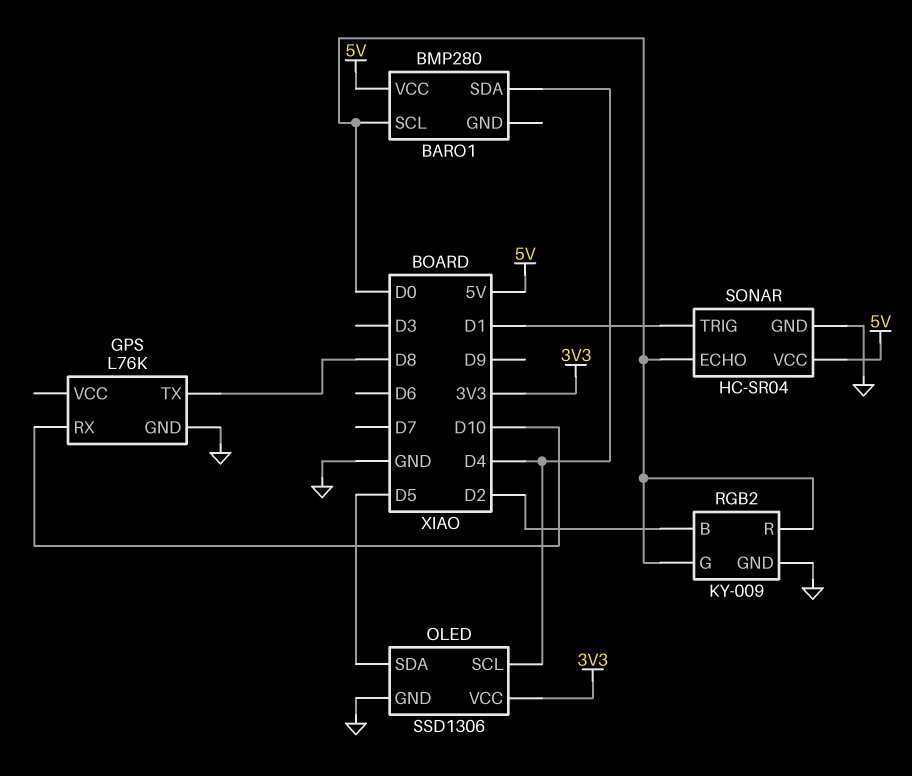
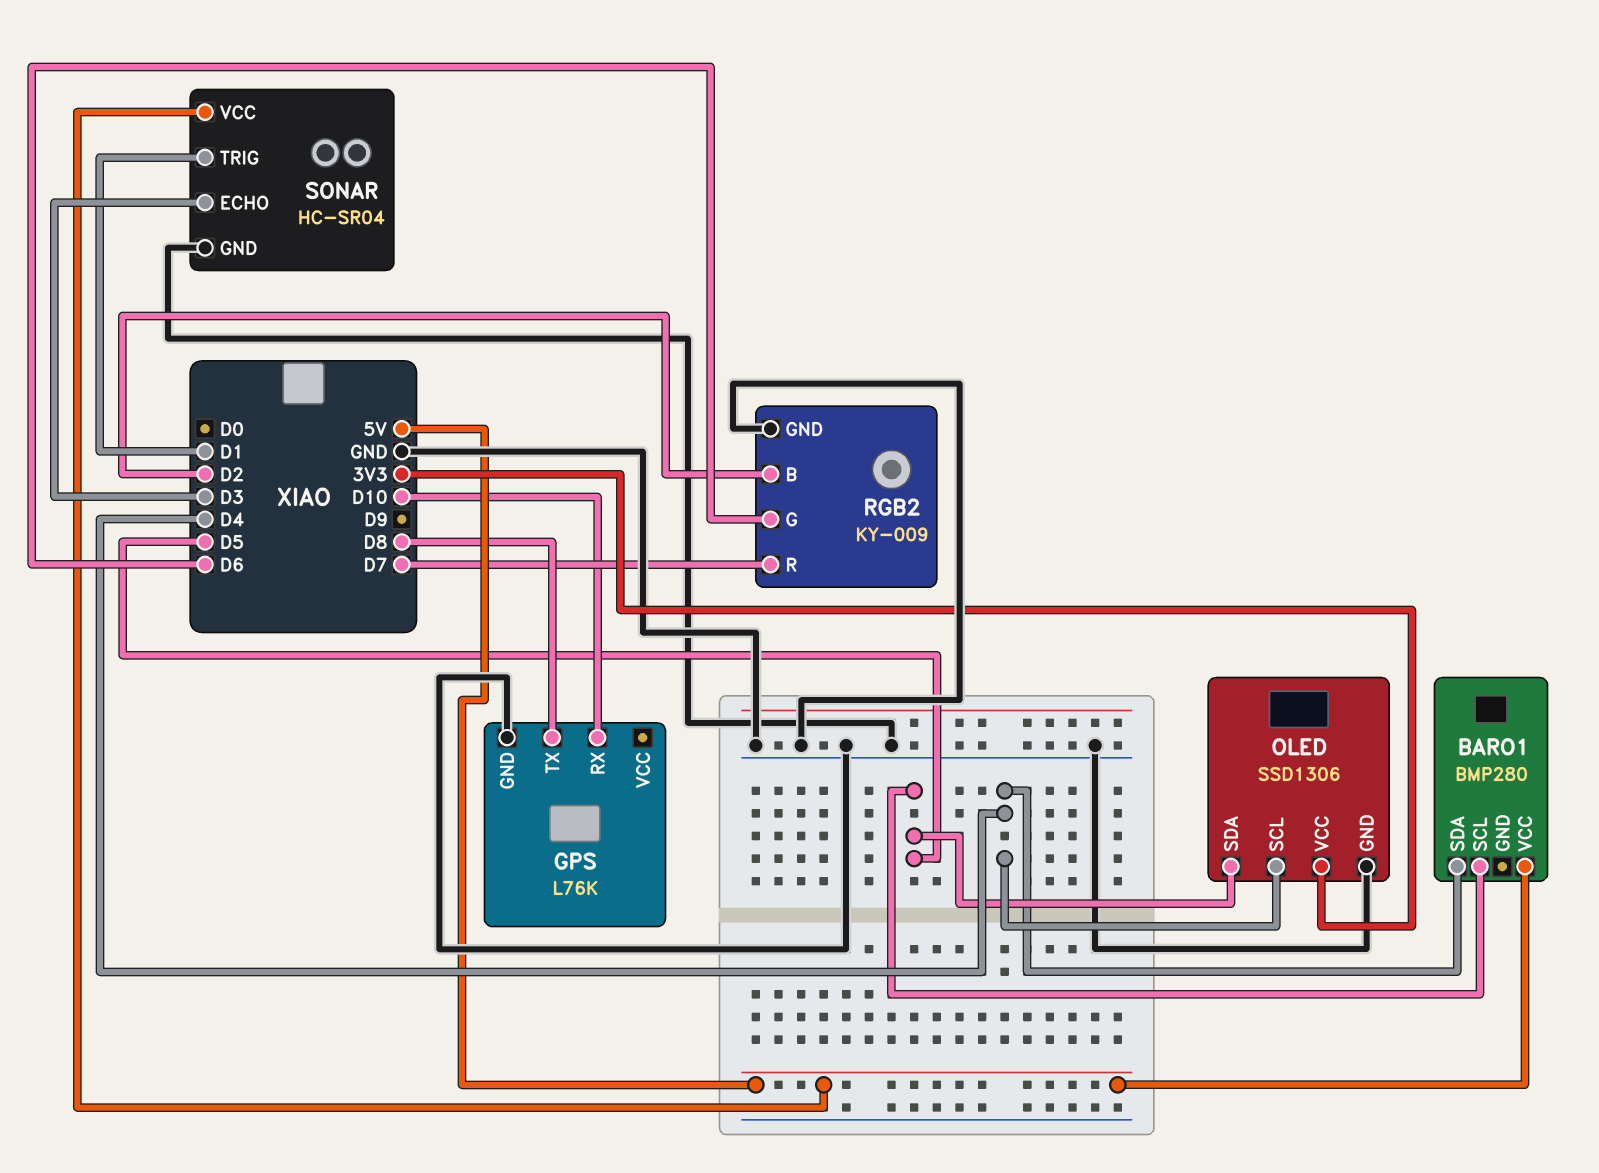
BARO1 pin SCL: D0 -> D5
RGB2 pin G: D0 -> D6
RGB2 pin R: D0 -> D7
SONAR pin ECHO: D0 -> D3

